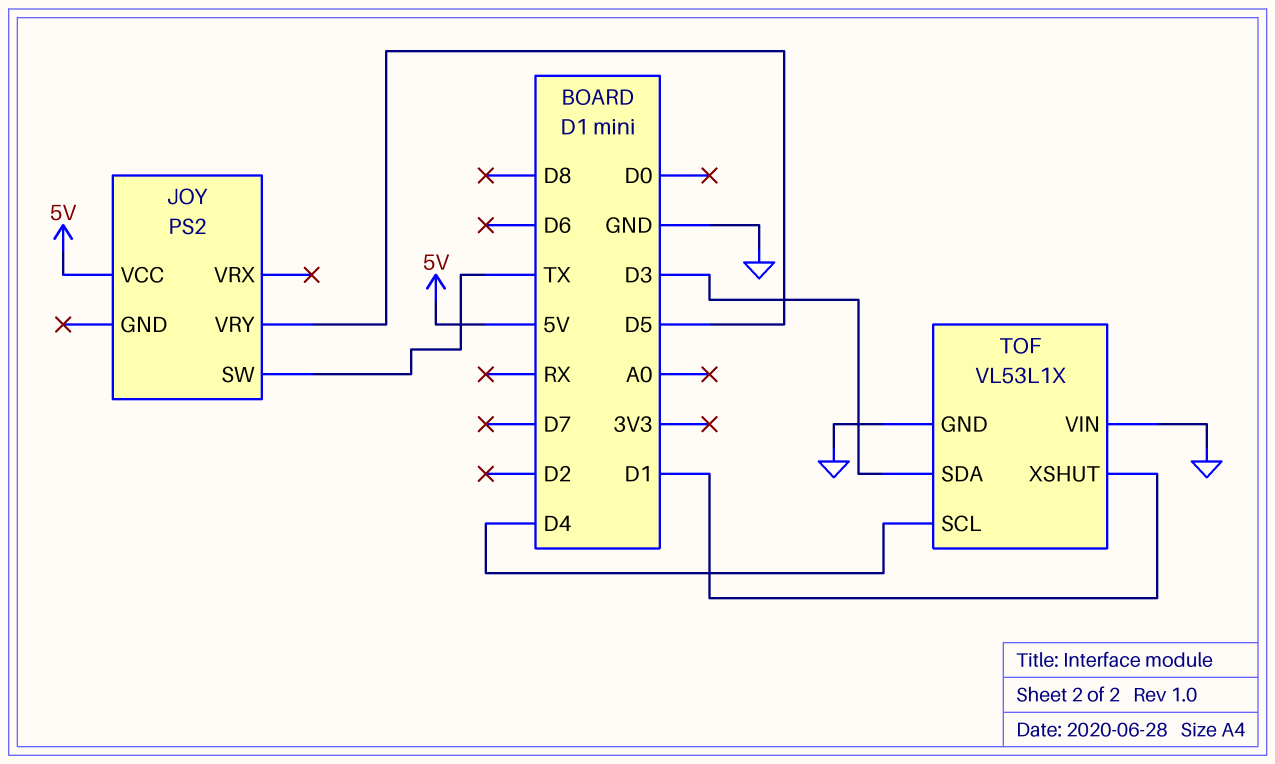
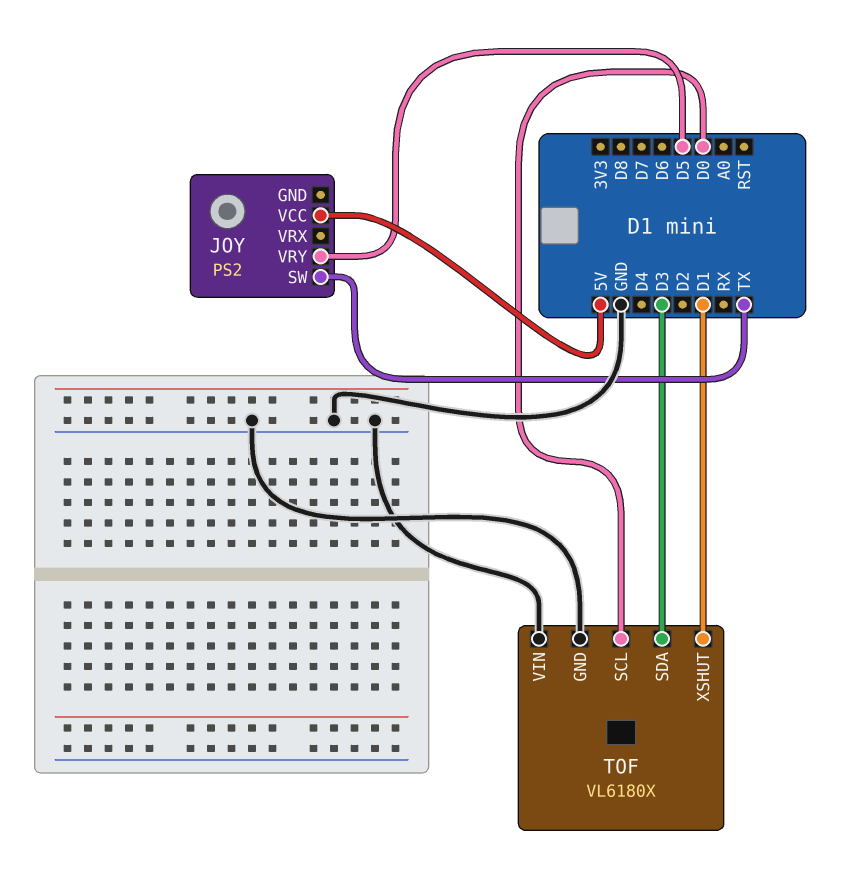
TOF: VL53L1X -> VL6180X
TOF pin SCL: D4 -> D0

